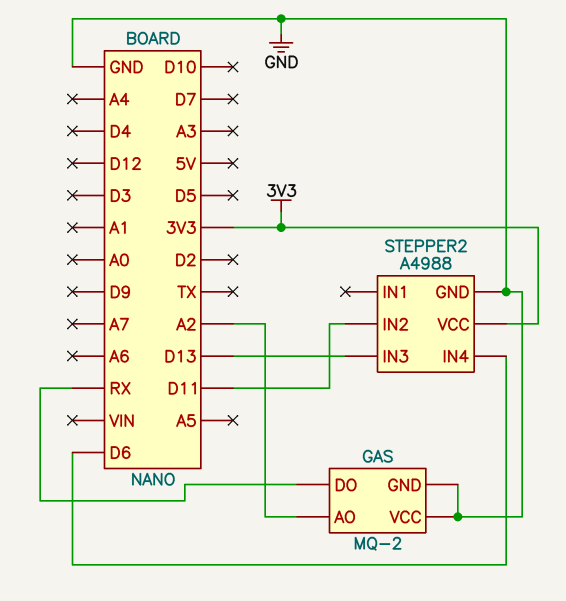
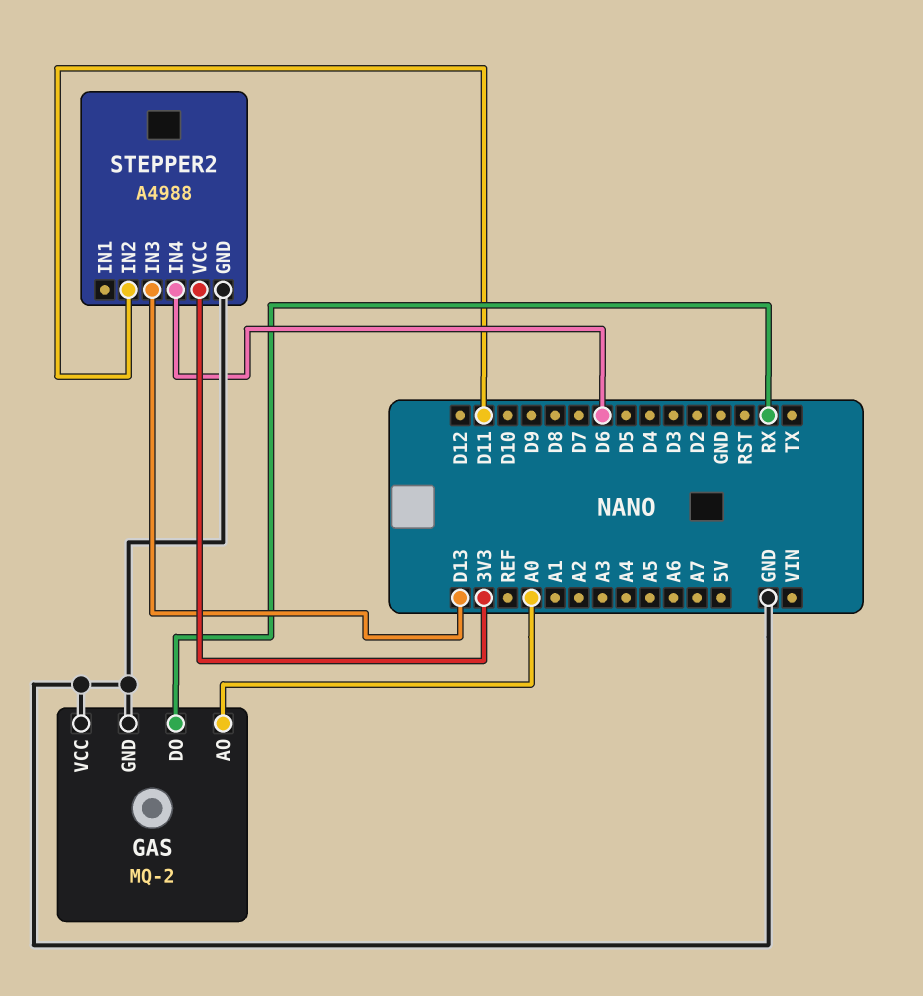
GAS pin AO: A2 -> A0

